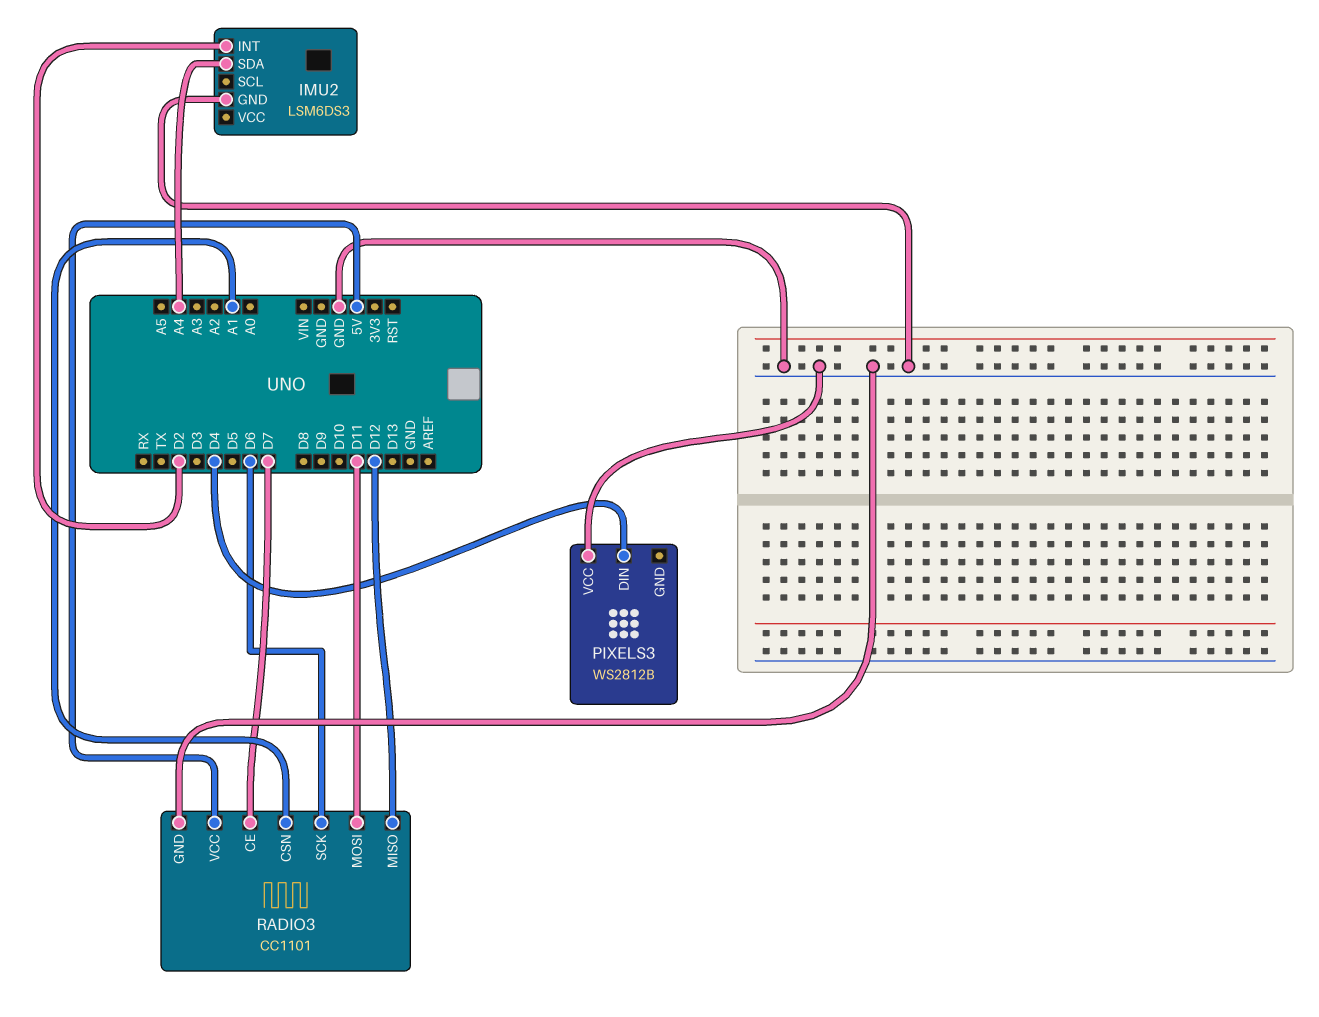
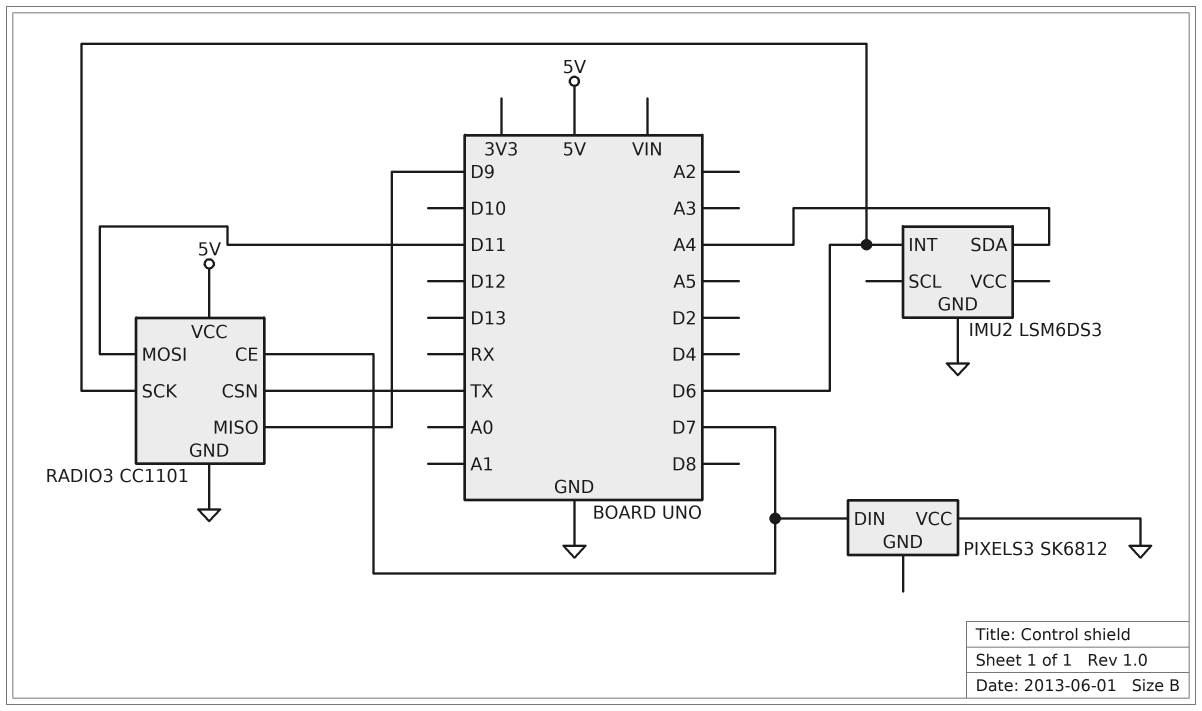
IMU2 pin INT: D2 -> D6
PIXELS3: WS2812B -> SK6812
PIXELS3 pin DIN: D4 -> D7
RADIO3 pin CSN: A1 -> TX
RADIO3 pin MISO: D12 -> D9

